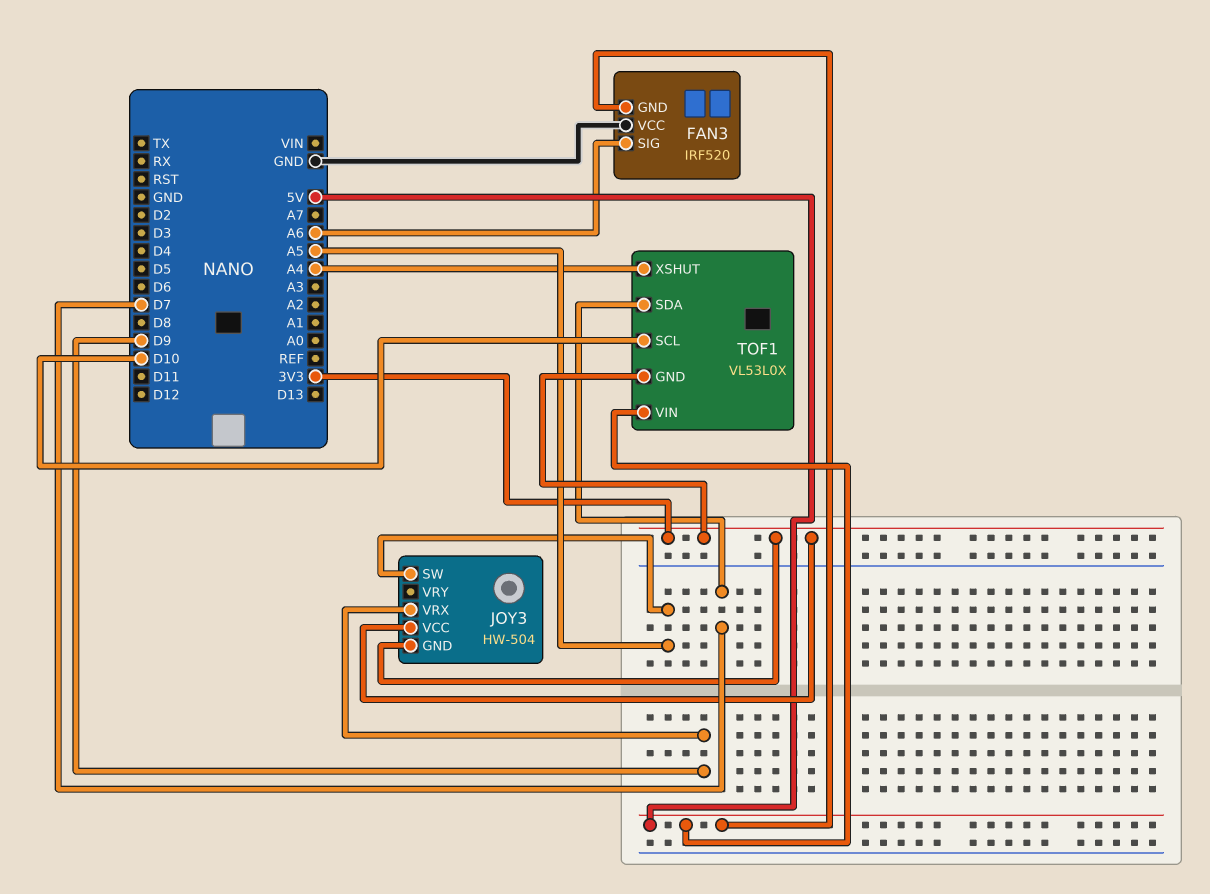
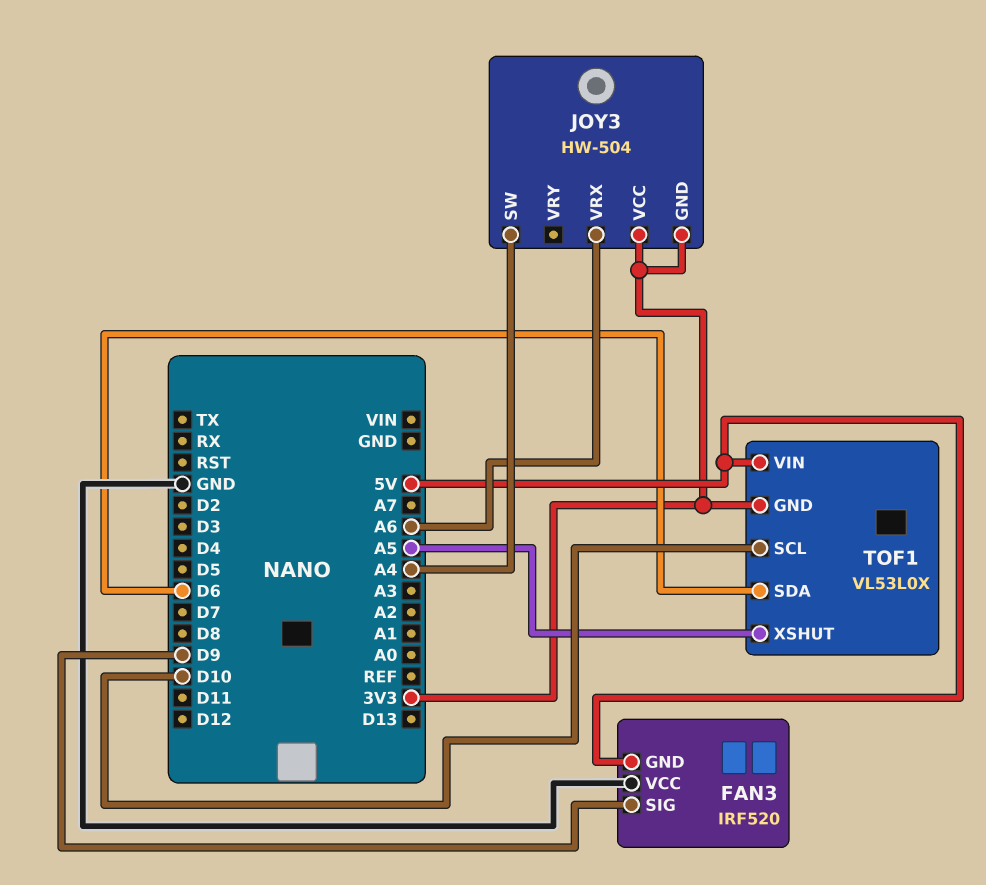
FAN3 pin SIG: A6 -> D9
JOY3 pin SW: A5 -> A4
JOY3 pin VRX: D9 -> A6
TOF1 pin SDA: D7 -> D6
TOF1 pin XSHUT: A4 -> A5

